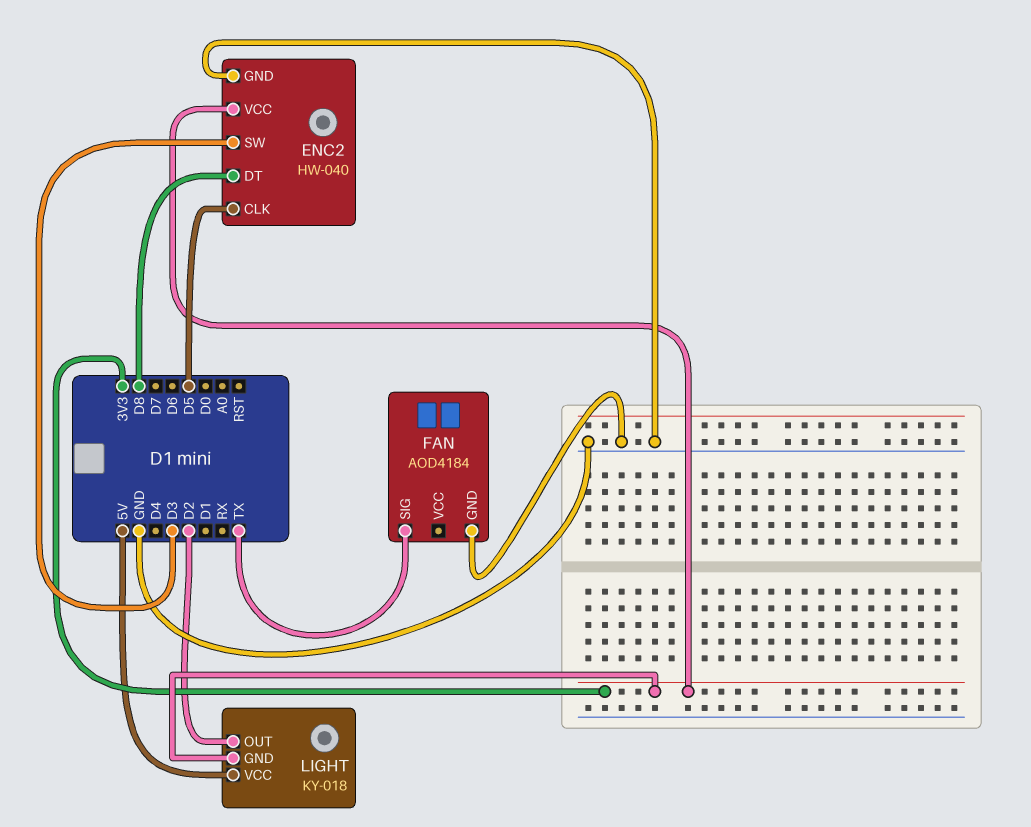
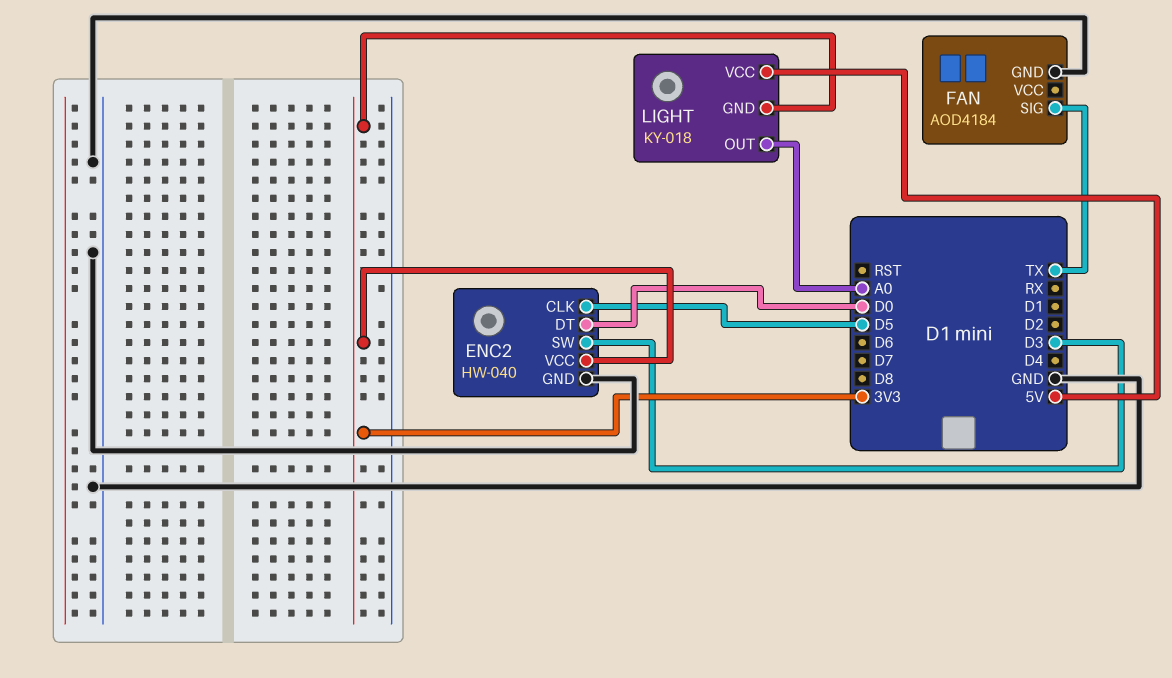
ENC2 pin DT: D8 -> D0
LIGHT pin OUT: D2 -> A0

